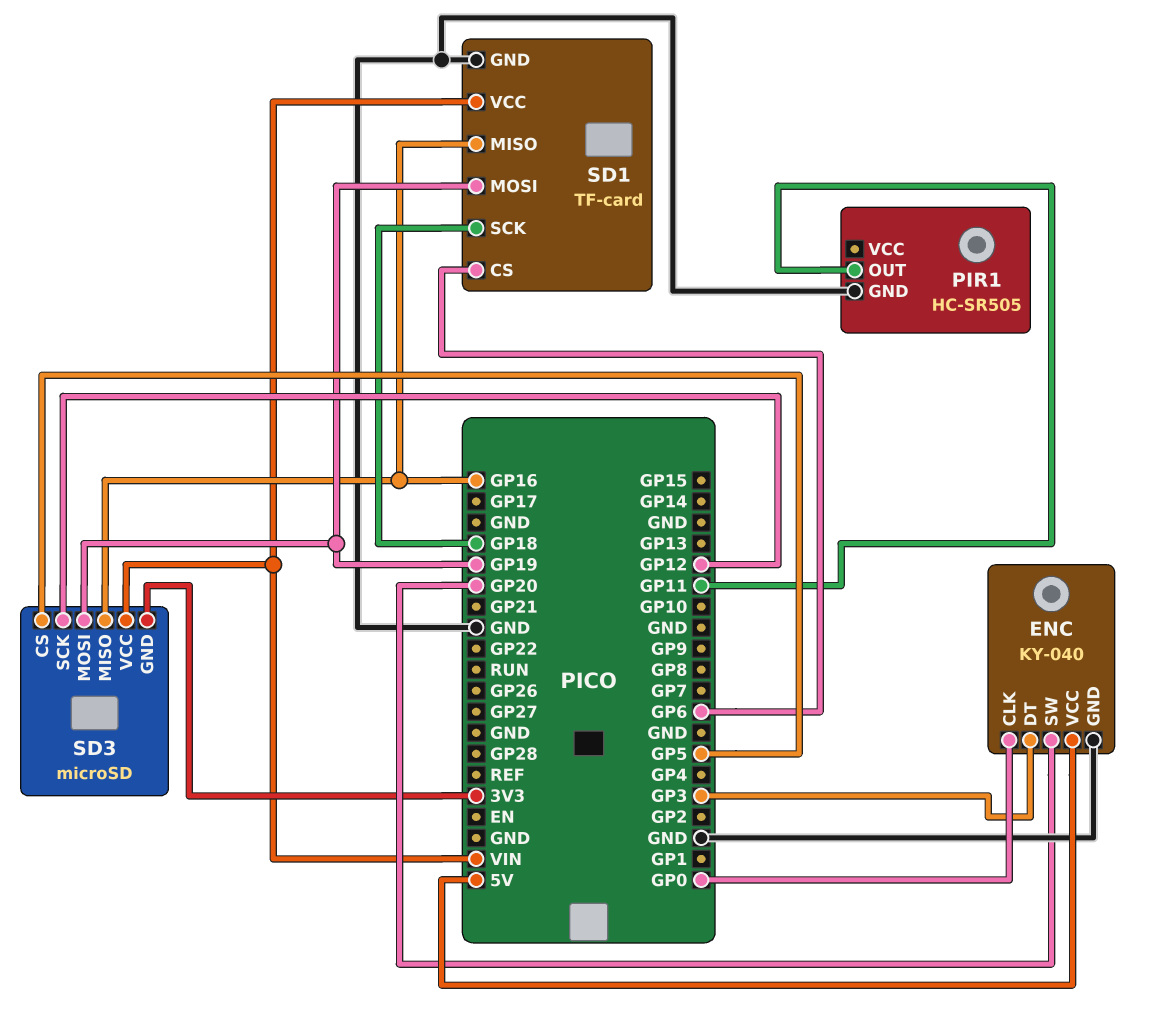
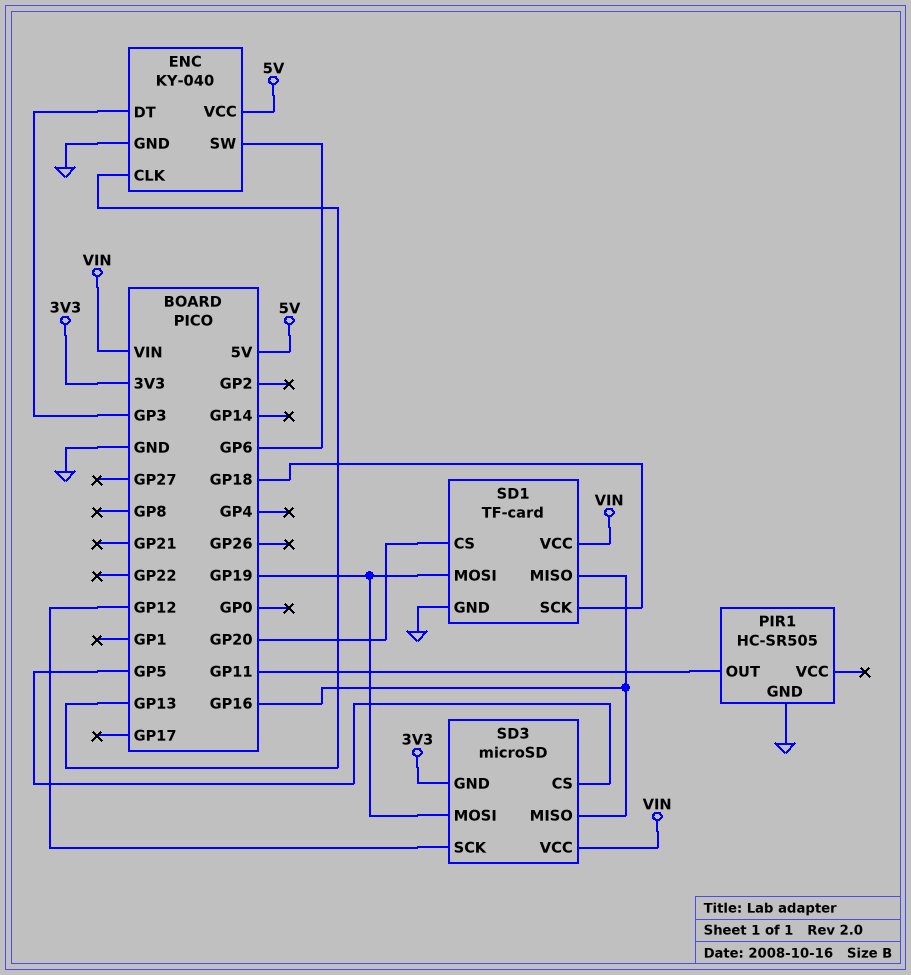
ENC pin CLK: GP0 -> GP13
ENC pin SW: GP20 -> GP6
SD1 pin CS: GP6 -> GP20

